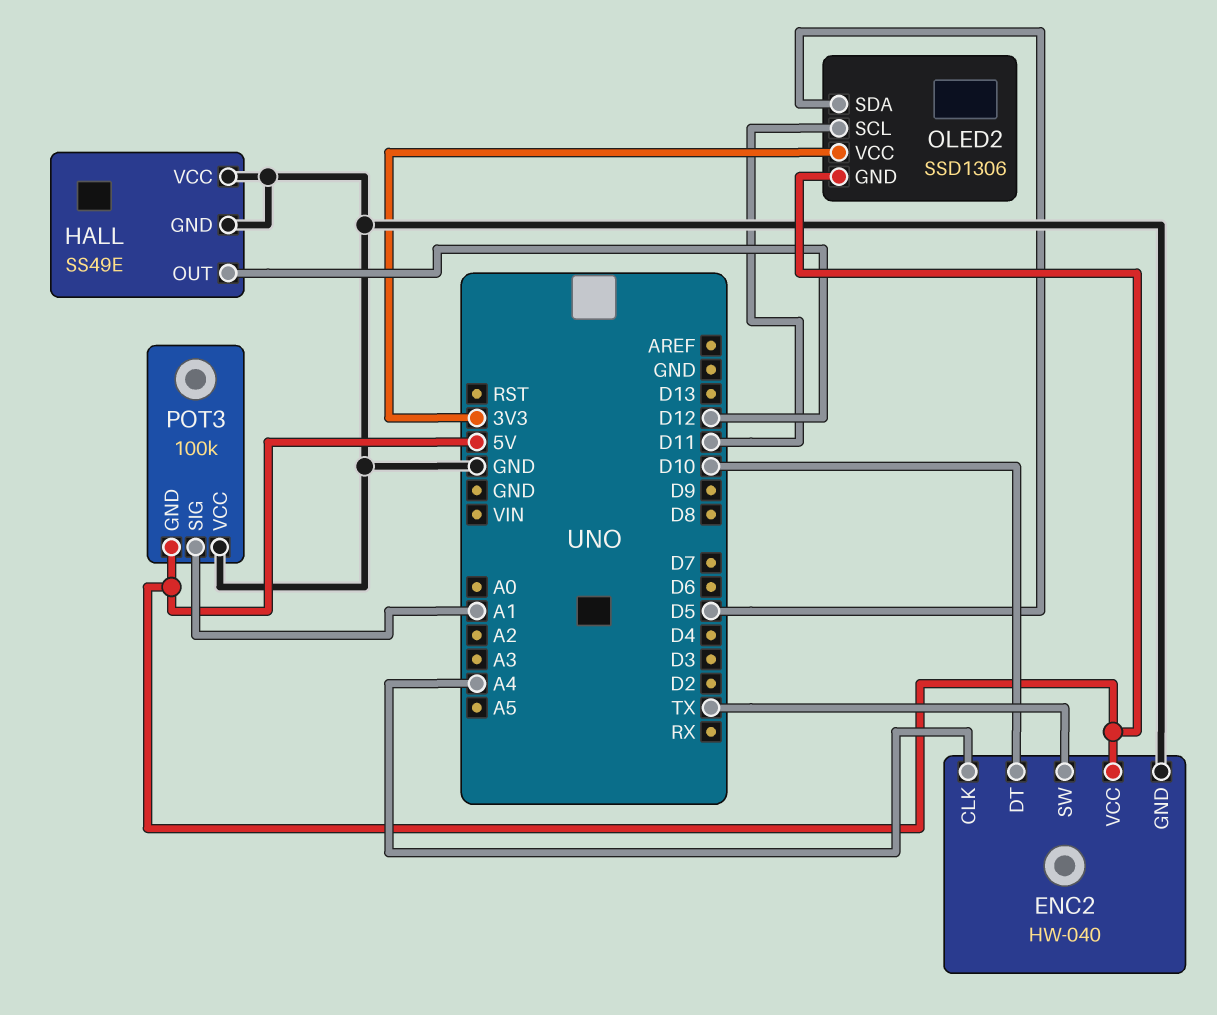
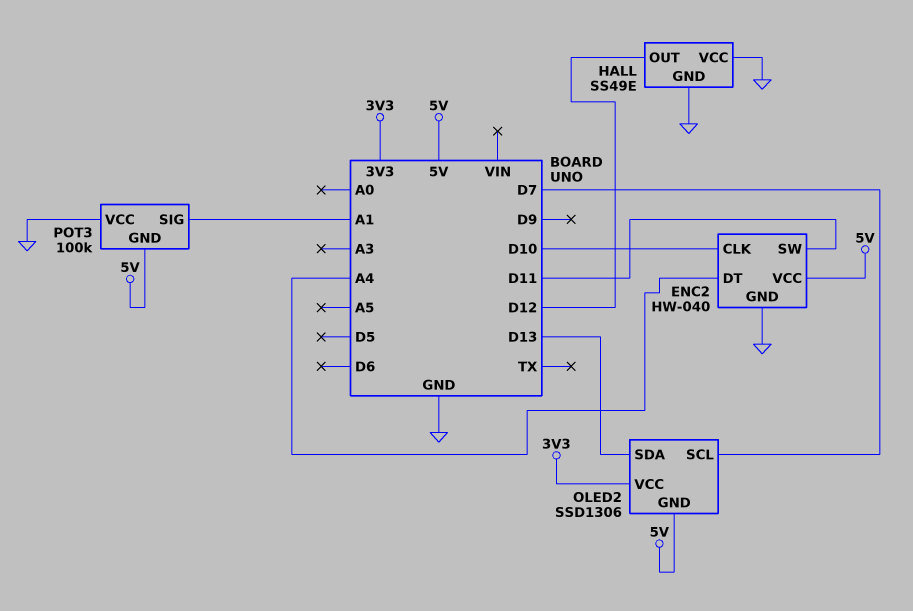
ENC2 pin CLK: A4 -> D10
ENC2 pin DT: D10 -> A4
ENC2 pin SW: TX -> D11
OLED2 pin SCL: D11 -> D7
OLED2 pin SDA: D5 -> D13

